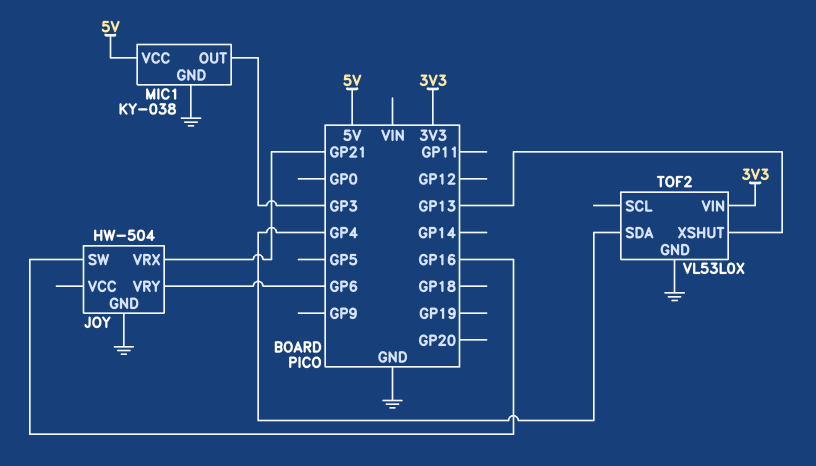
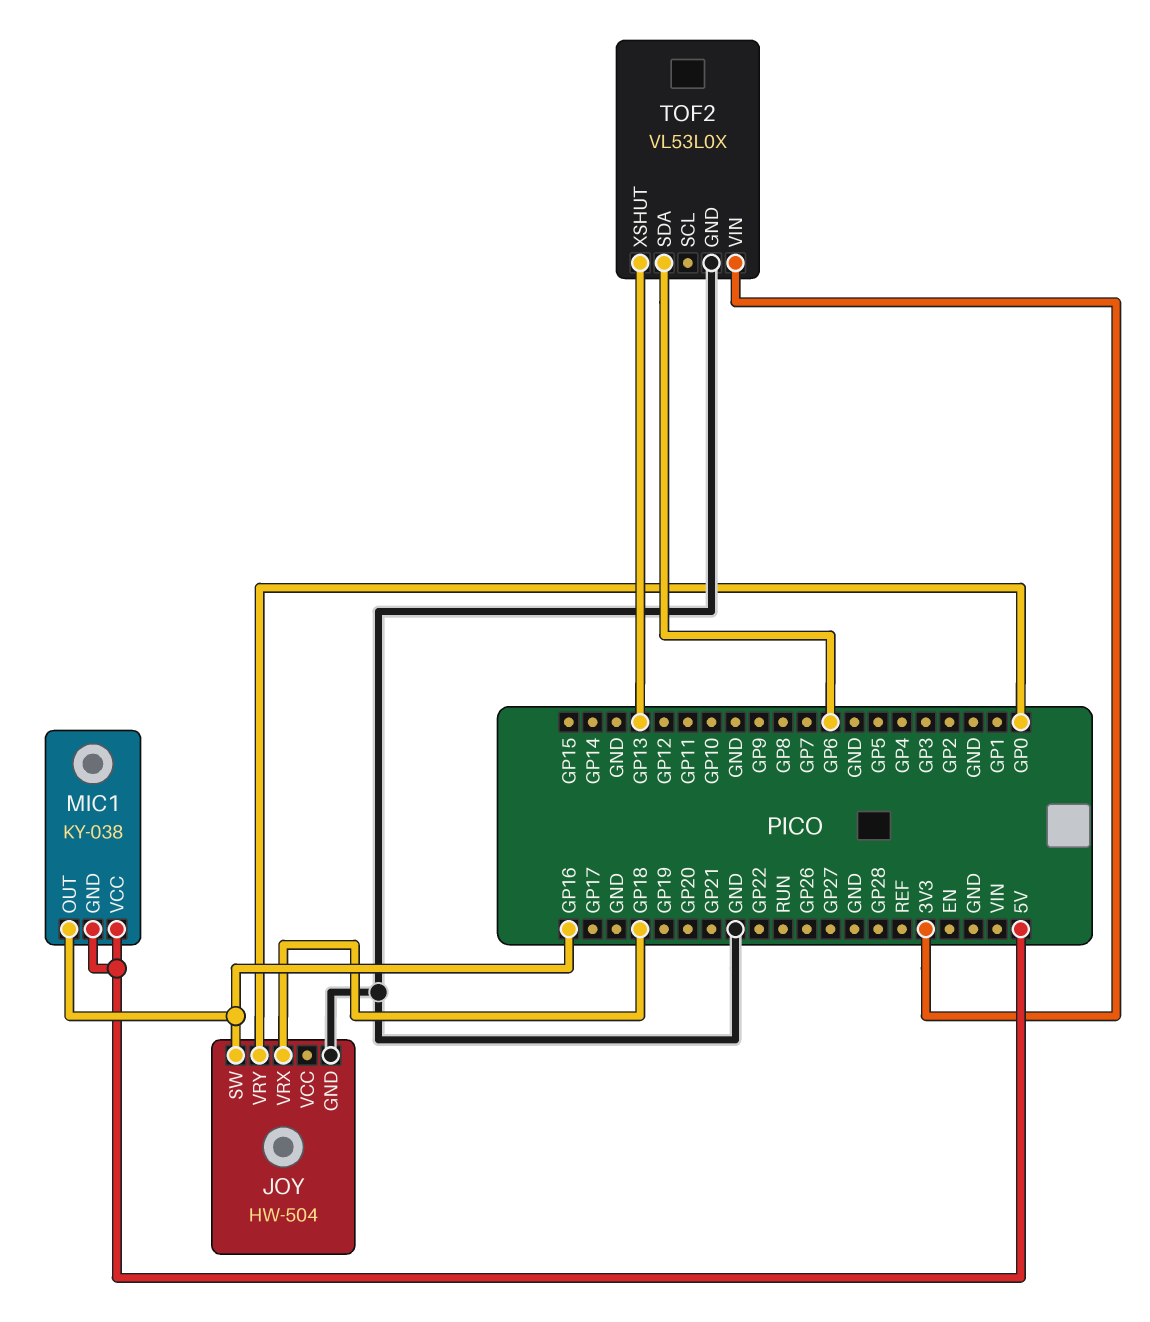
JOY pin VRX: GP21 -> GP18
JOY pin VRY: GP6 -> GP0
MIC1 pin GND: GND -> 5V
MIC1 pin OUT: GP3 -> GP16
TOF2 pin SDA: GP4 -> GP6

